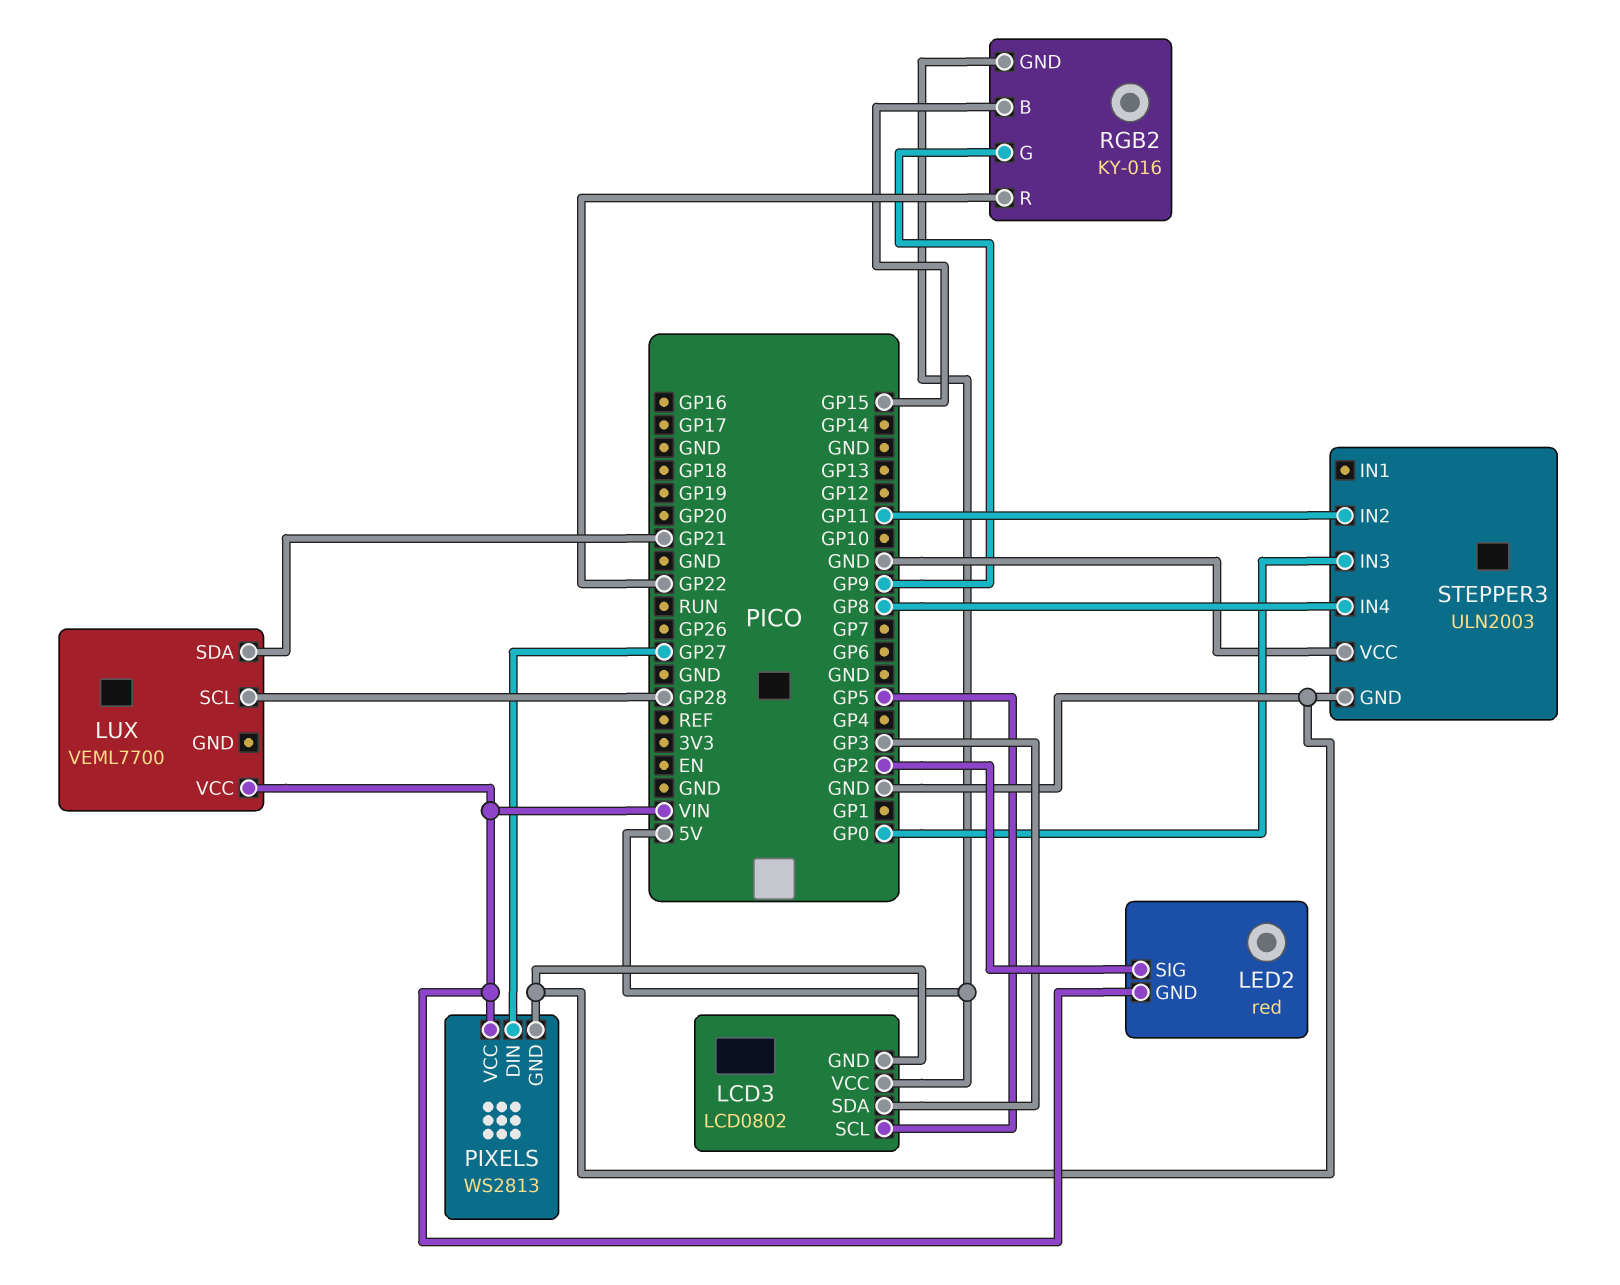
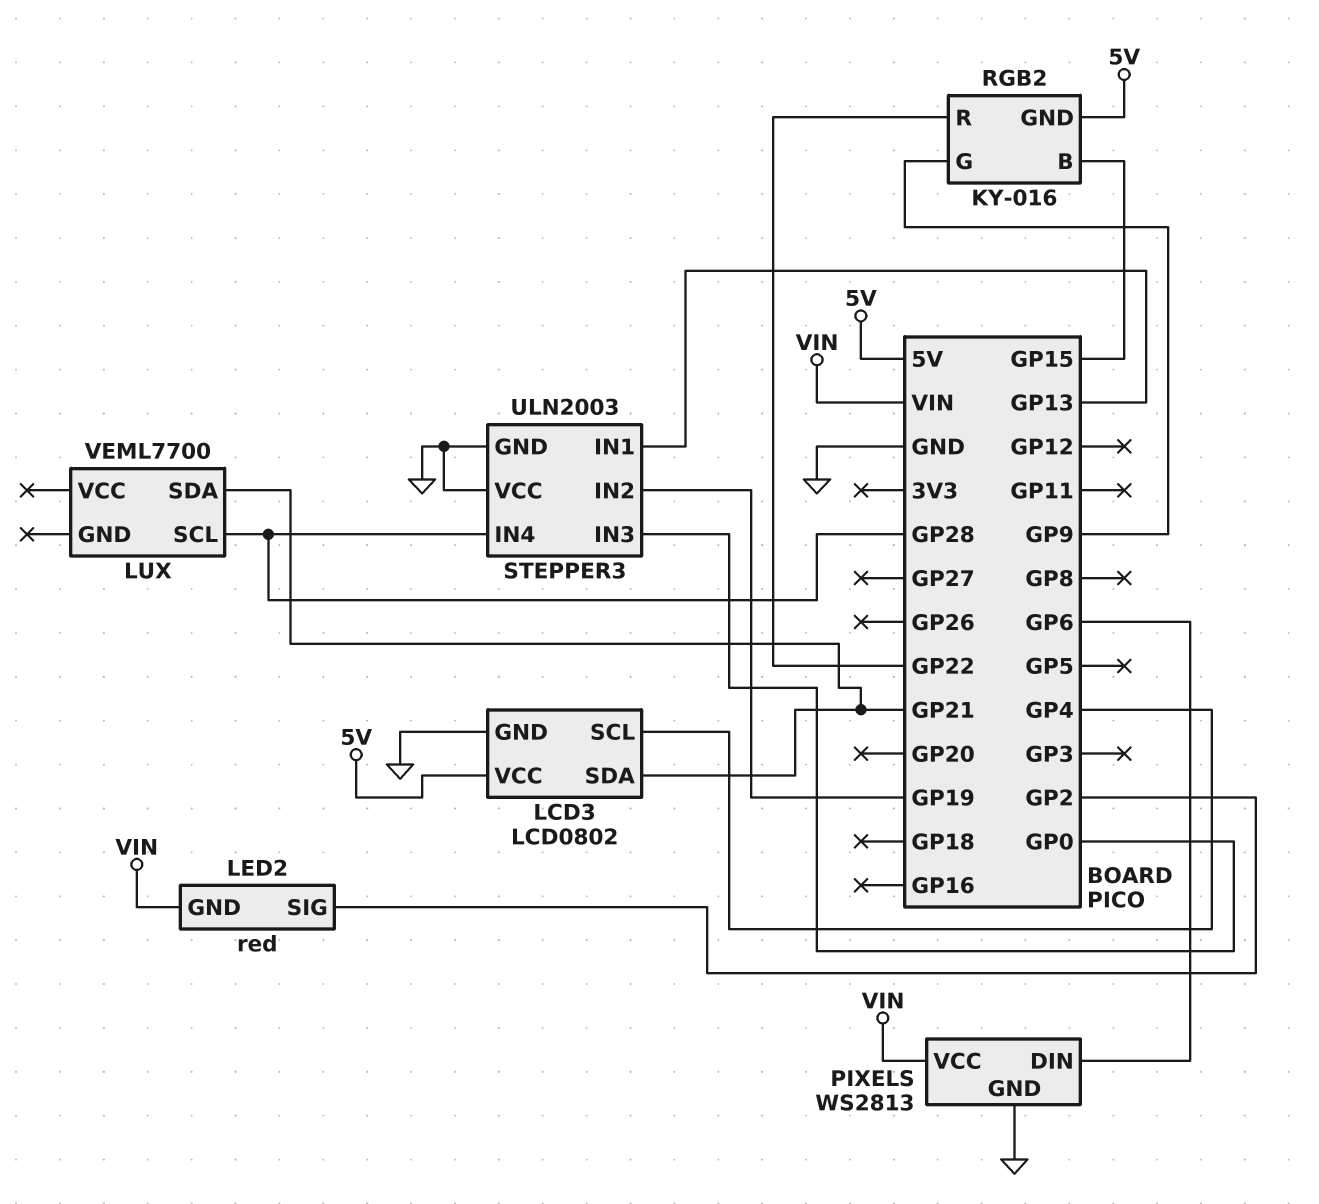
LCD3 pin SCL: GP5 -> GP4
LCD3 pin SDA: GP3 -> GP21
LUX pin VCC: VIN -> none
PIXELS pin DIN: GP27 -> GP6
STEPPER3 pin IN1: none -> GP13
STEPPER3 pin IN2: GP11 -> GP19
STEPPER3 pin IN4: GP8 -> GP28

